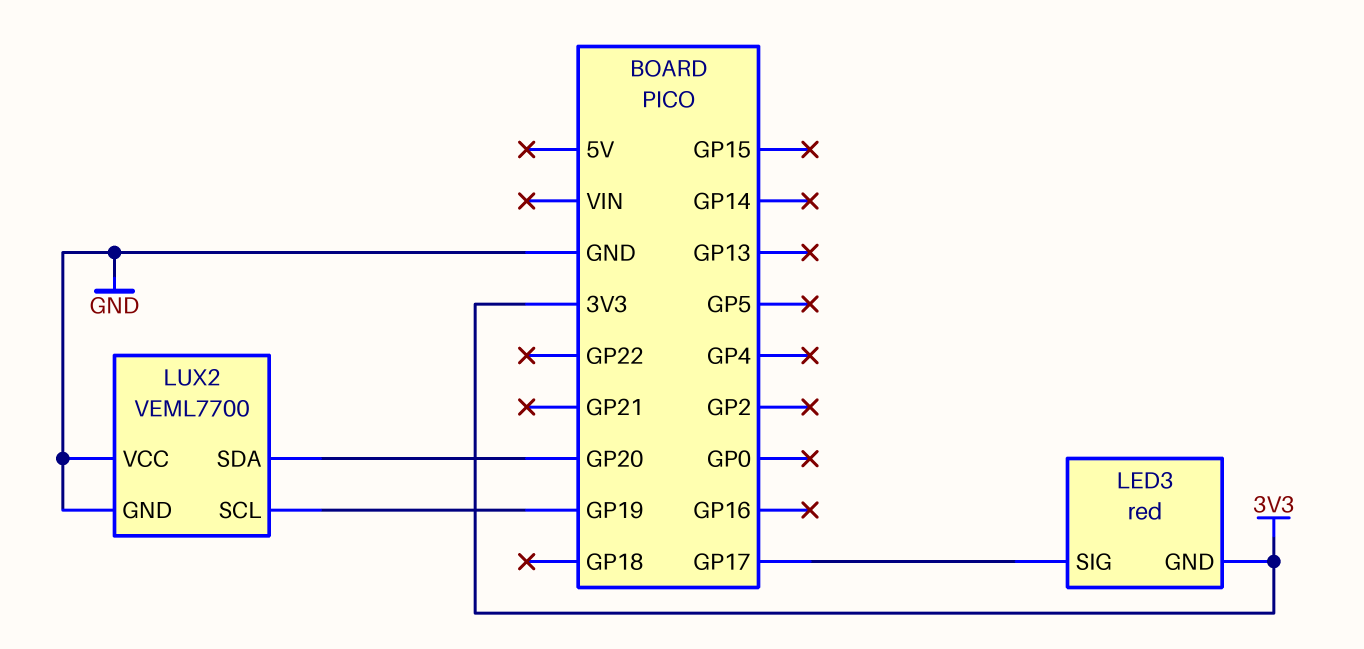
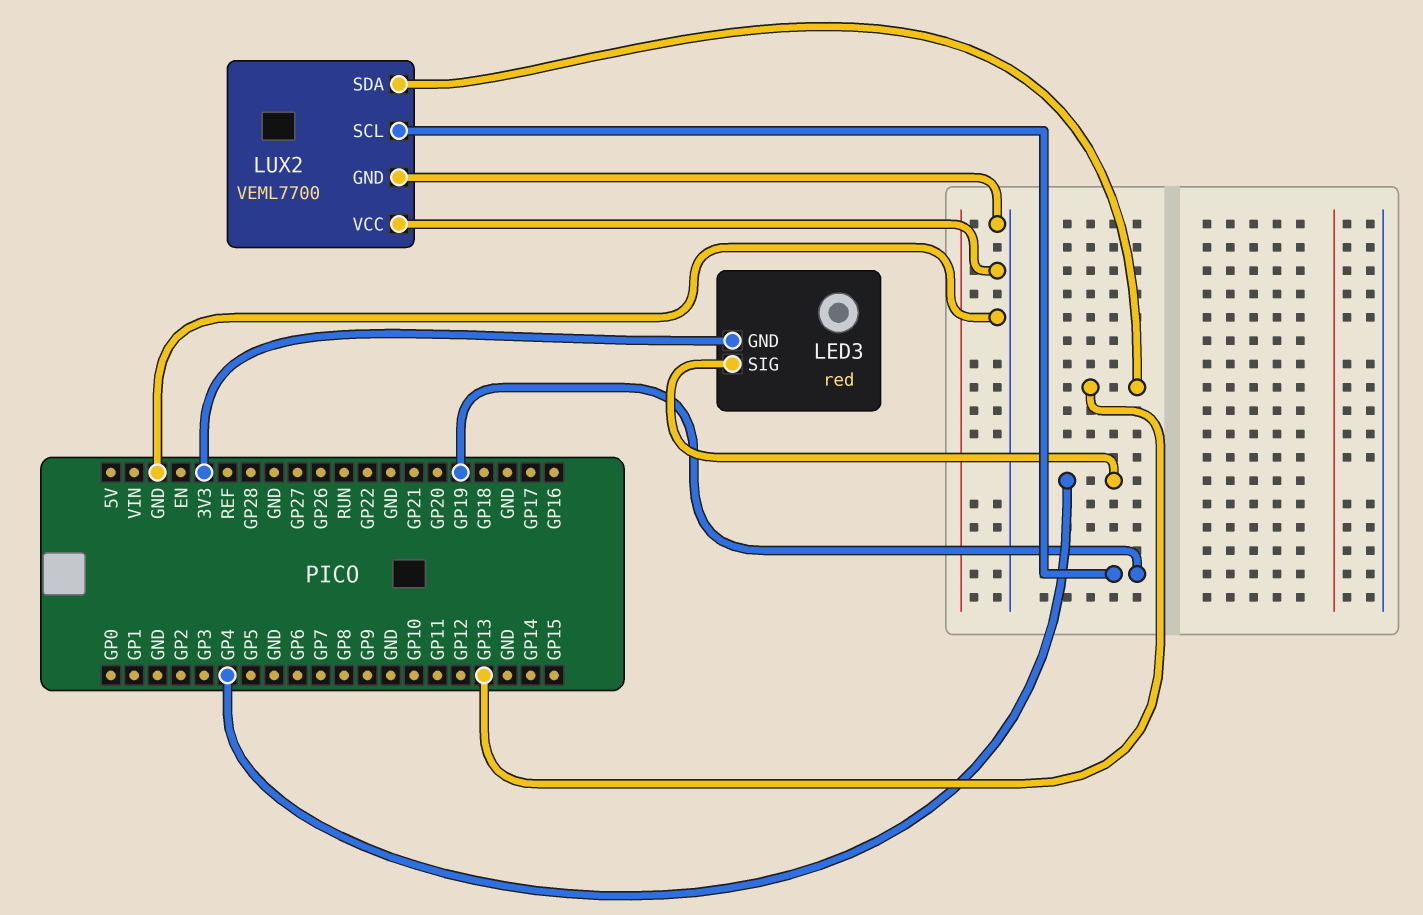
LED3 pin SIG: GP17 -> GP4
LUX2 pin SDA: GP20 -> GP13

